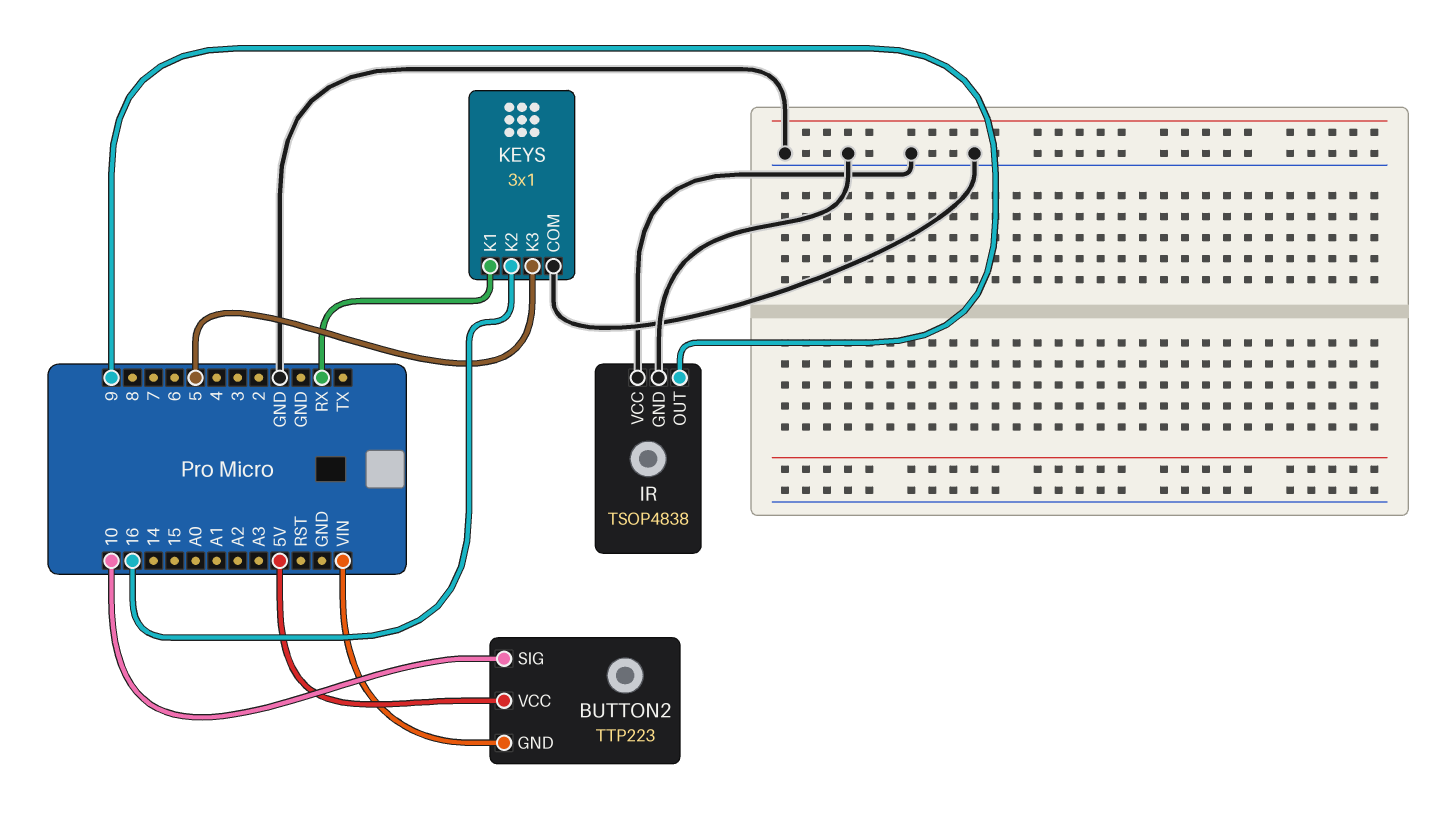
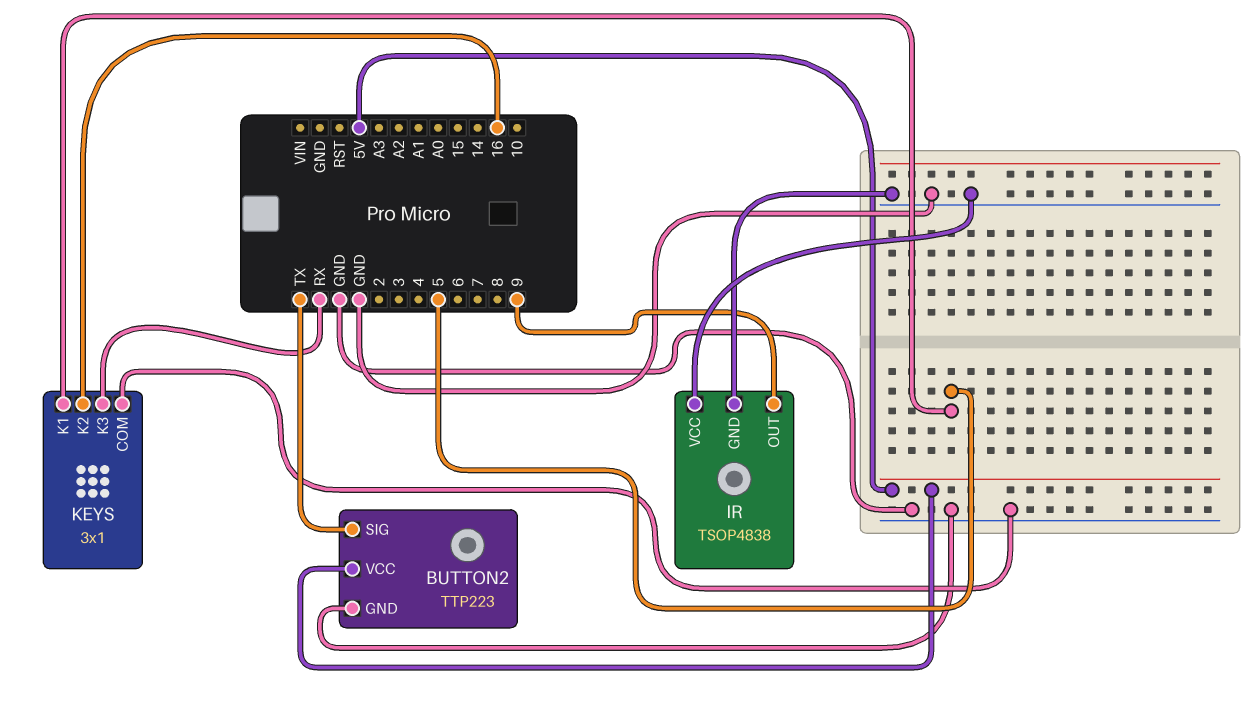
BUTTON2 pin GND: VIN -> GND
BUTTON2 pin SIG: 10 -> TX
KEYS pin K1: RX -> 5
KEYS pin K3: 5 -> RX

